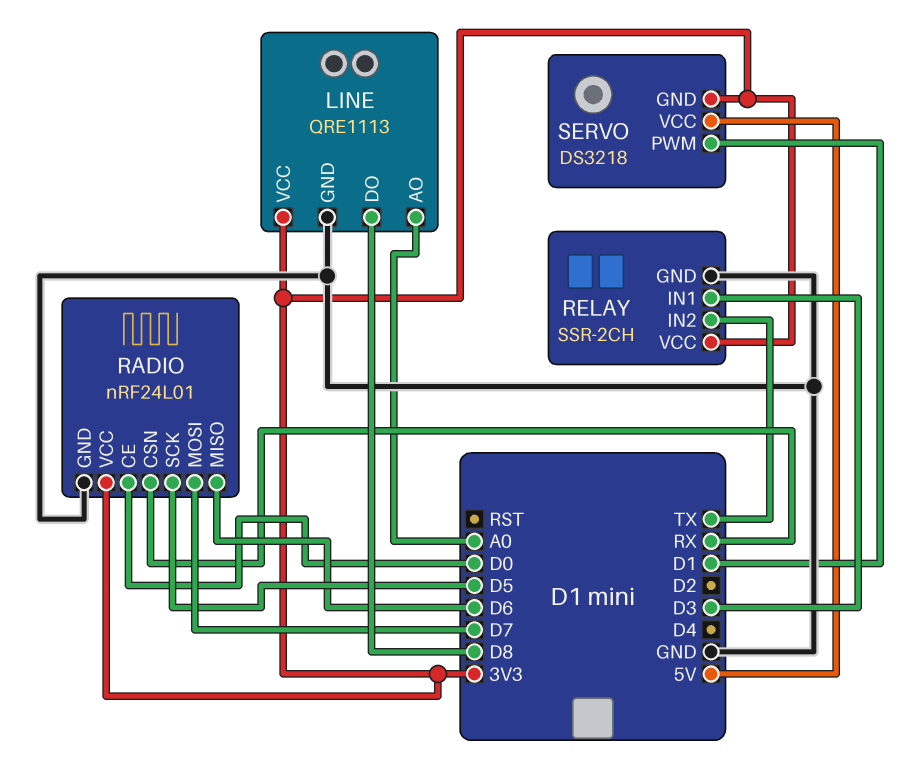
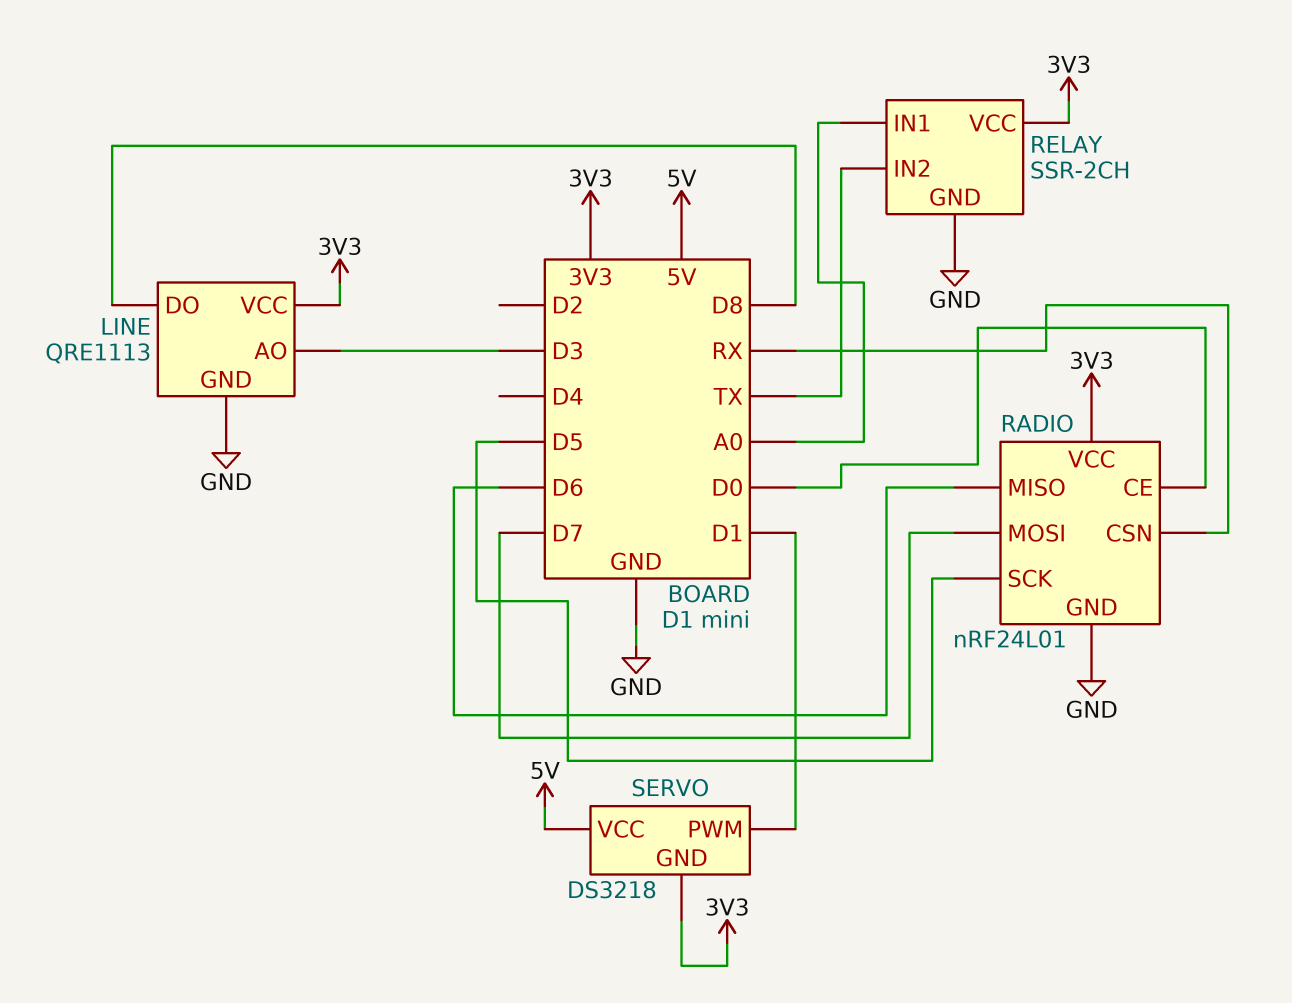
LINE pin AO: A0 -> D3
RELAY pin IN1: D3 -> A0

